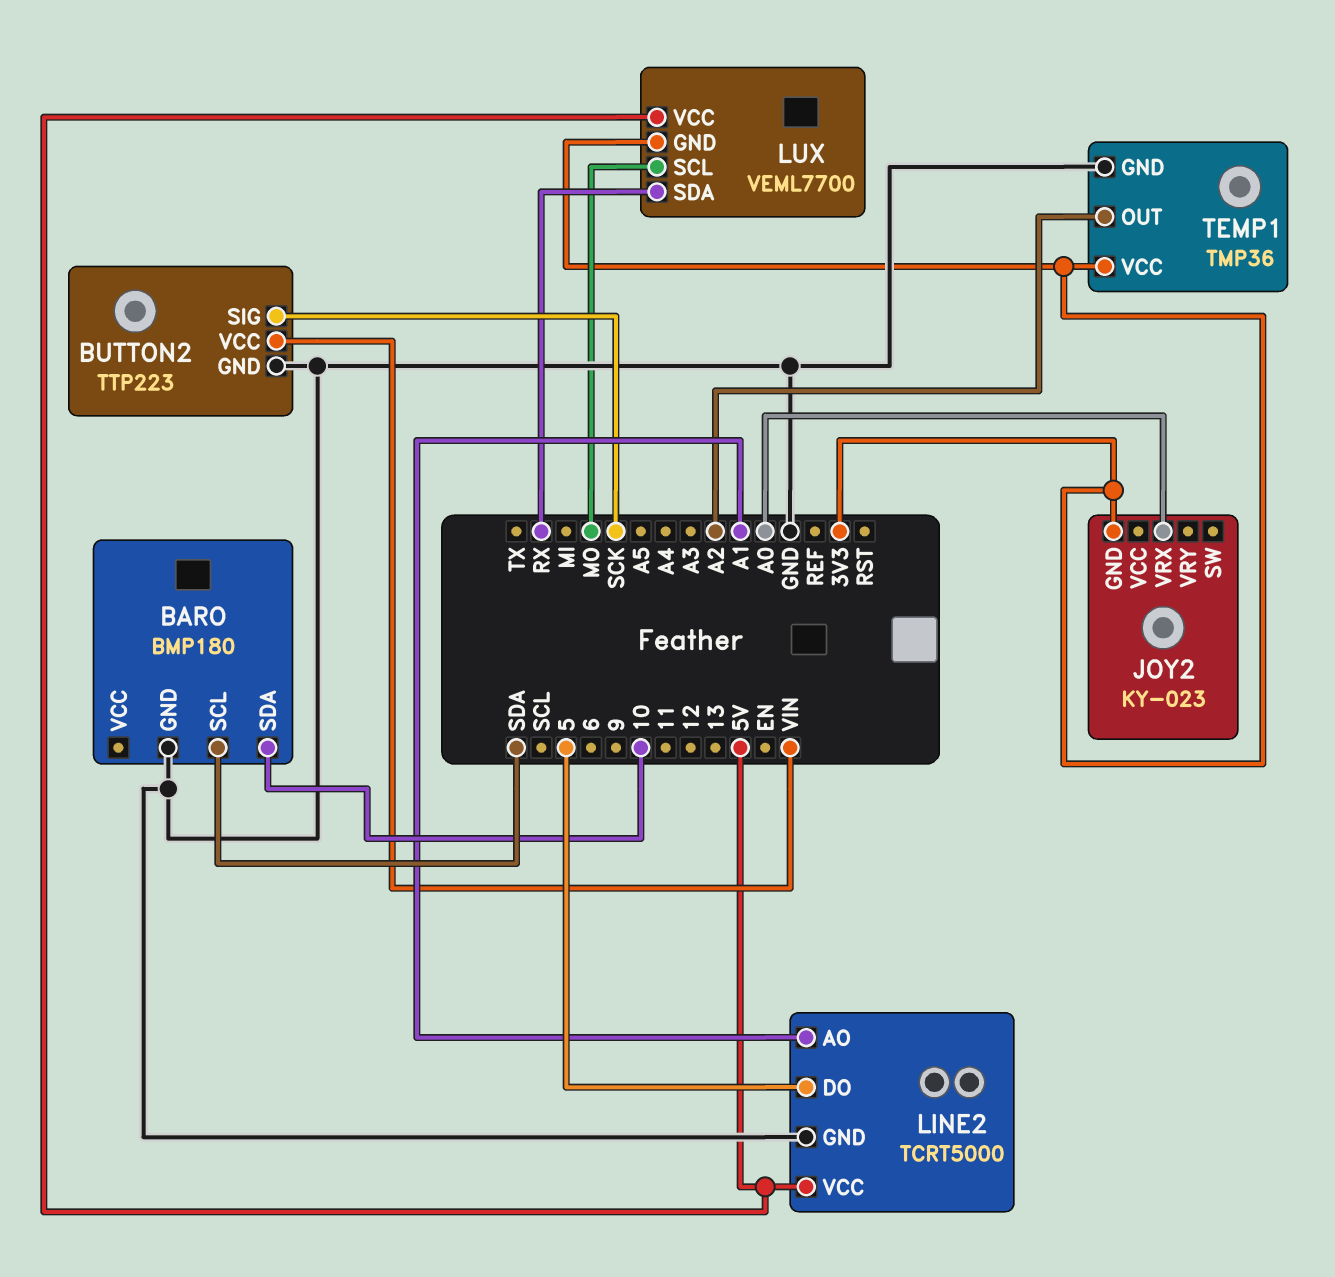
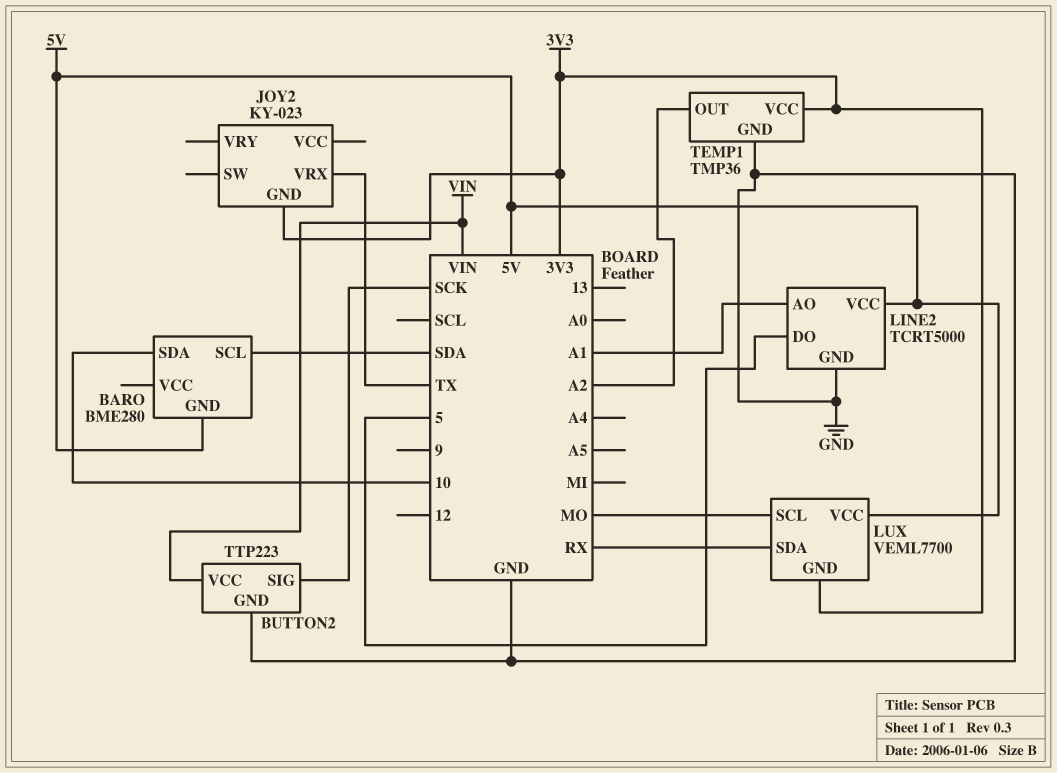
BARO: BMP180 -> BME280
BARO pin GND: GND -> 5V
JOY2 pin VRX: A0 -> TX

